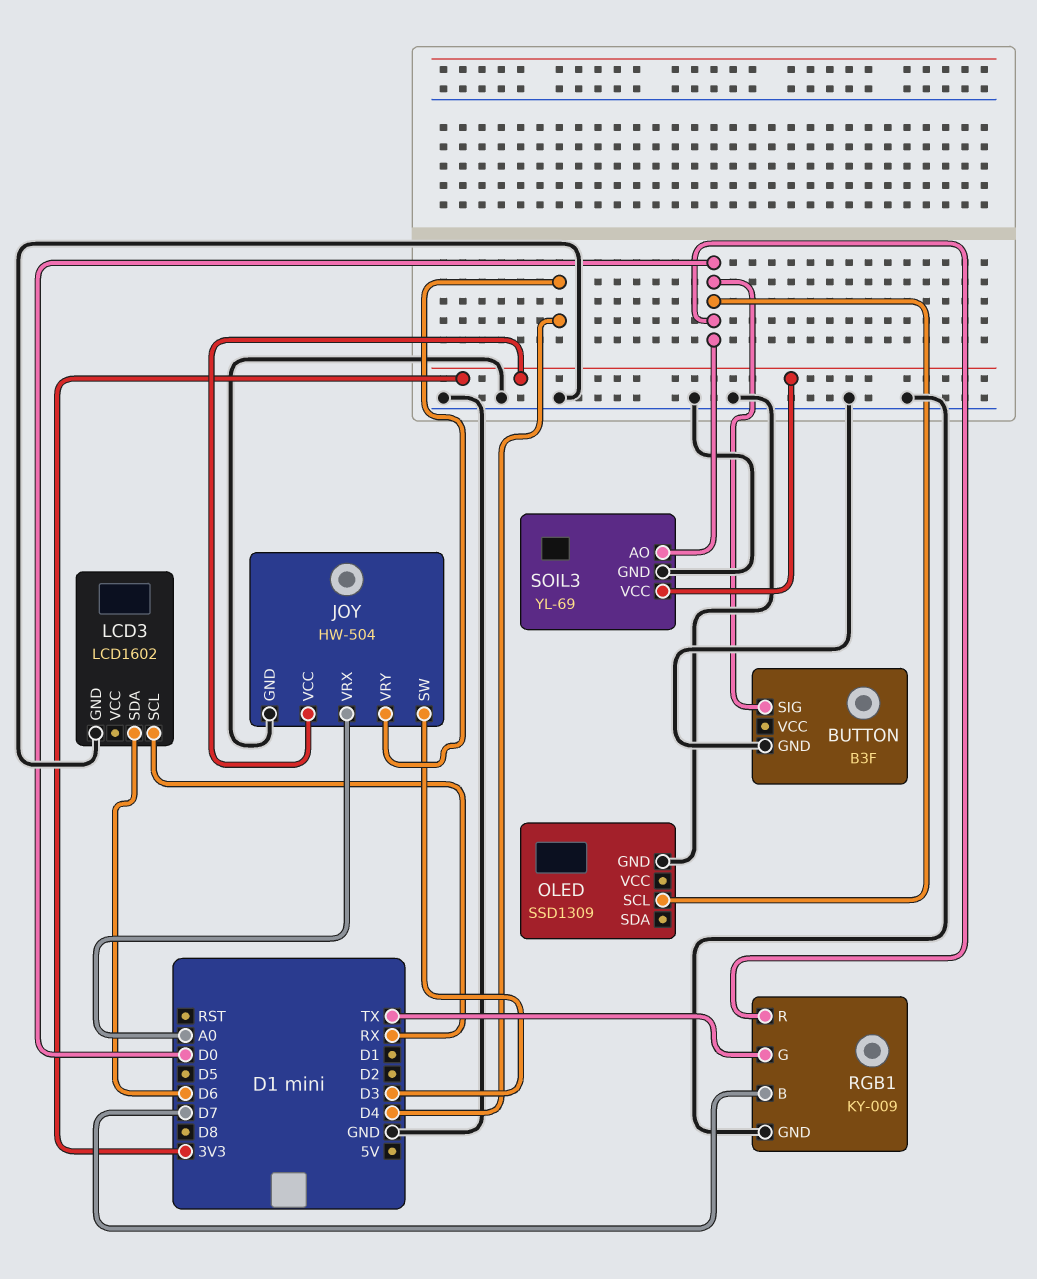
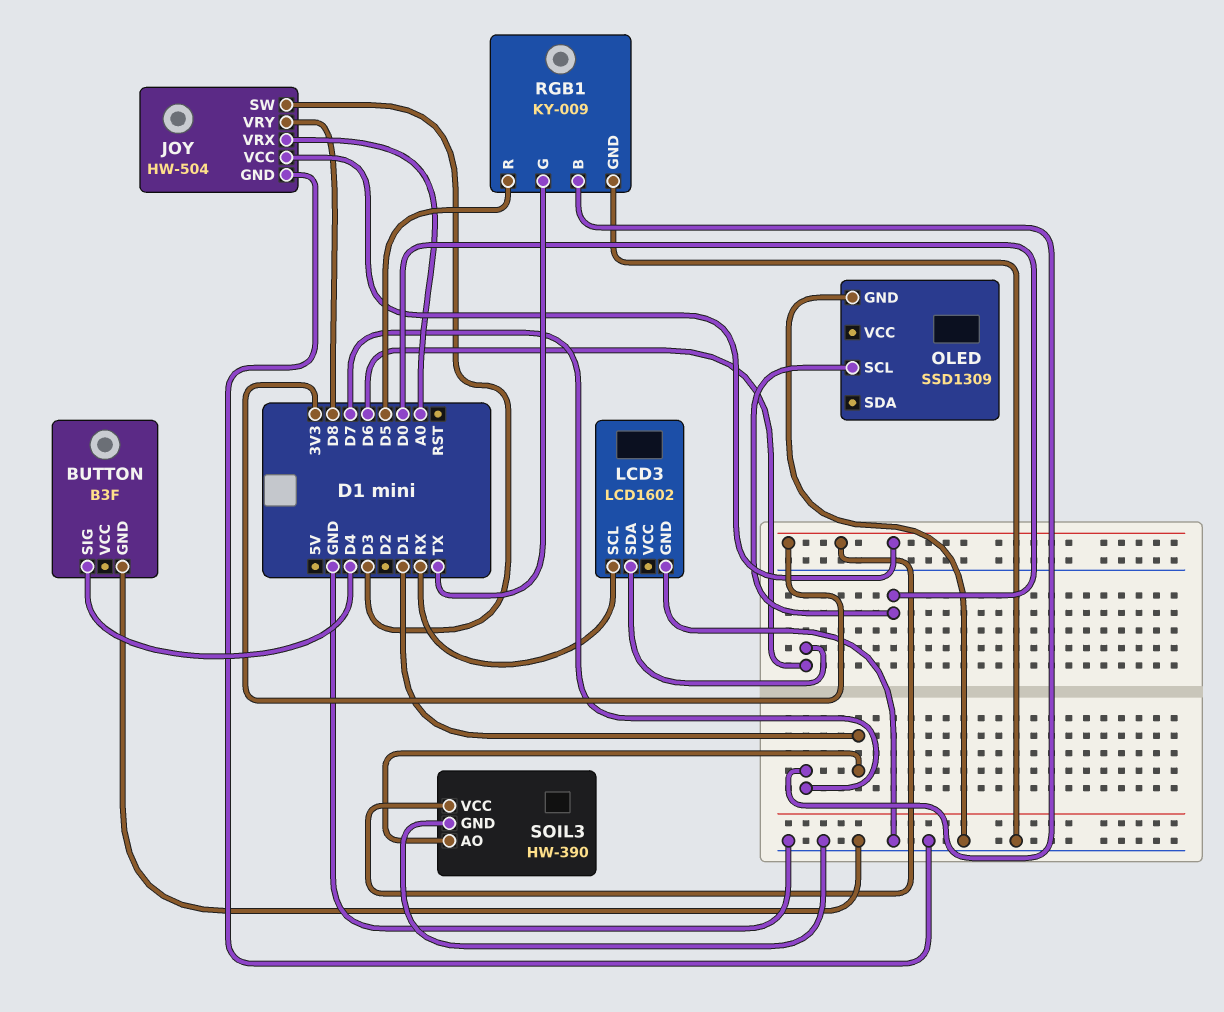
BUTTON pin SIG: D0 -> D4
JOY pin VRY: D4 -> D8
RGB1 pin R: D0 -> D5
SOIL3: YL-69 -> HW-390
SOIL3 pin AO: D0 -> D1

